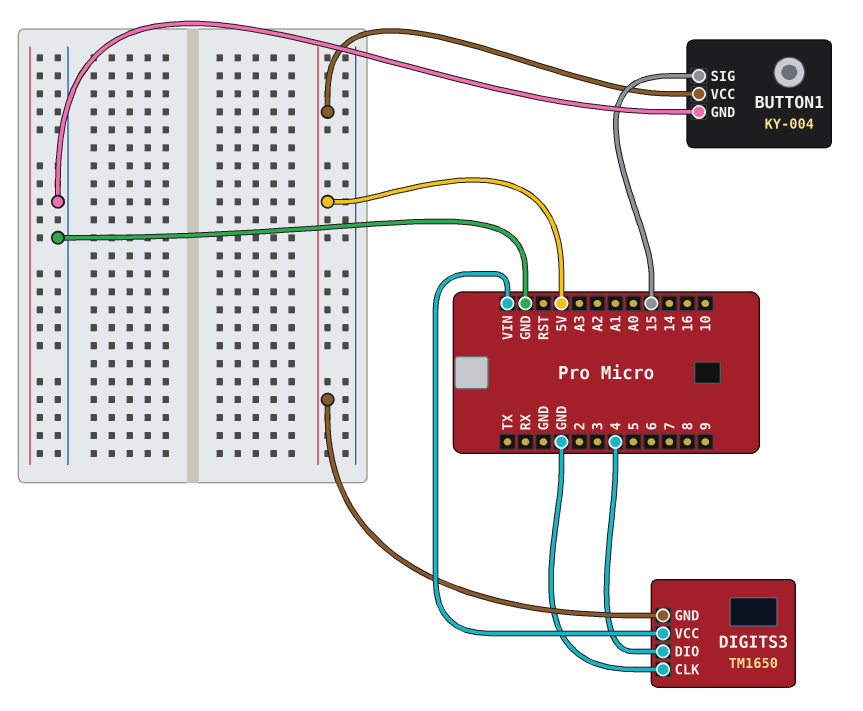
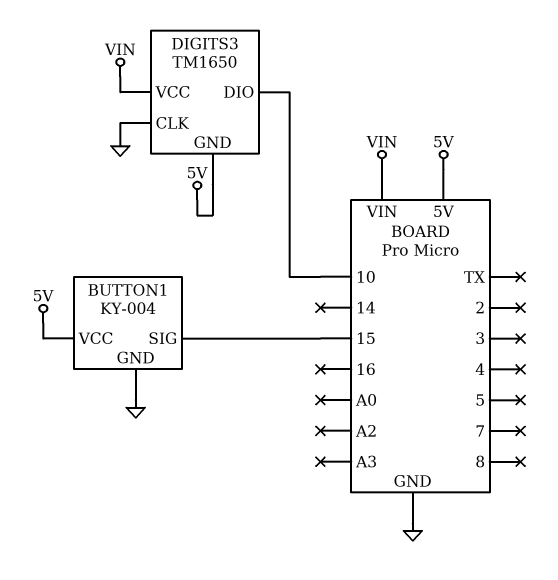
DIGITS3 pin DIO: 4 -> 10

